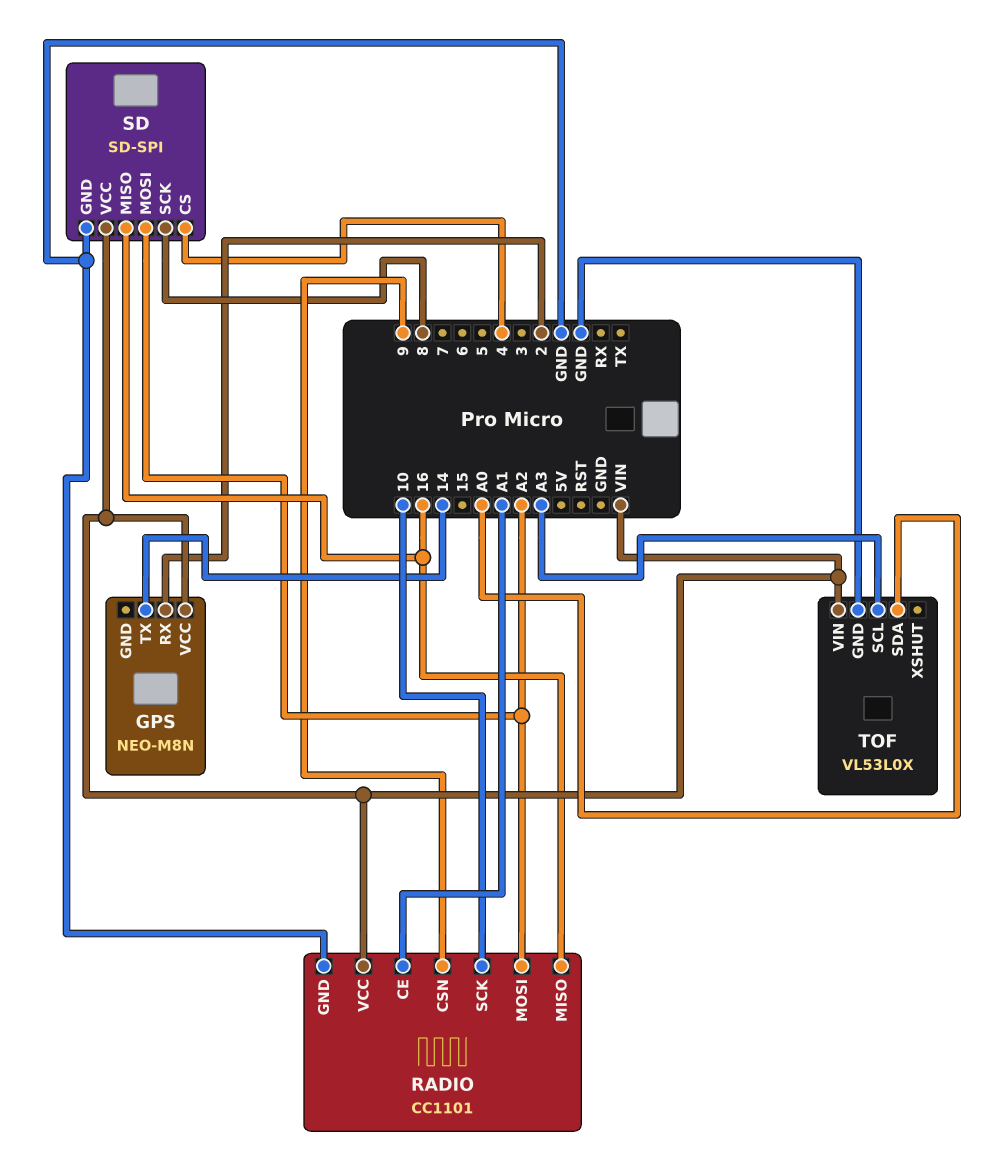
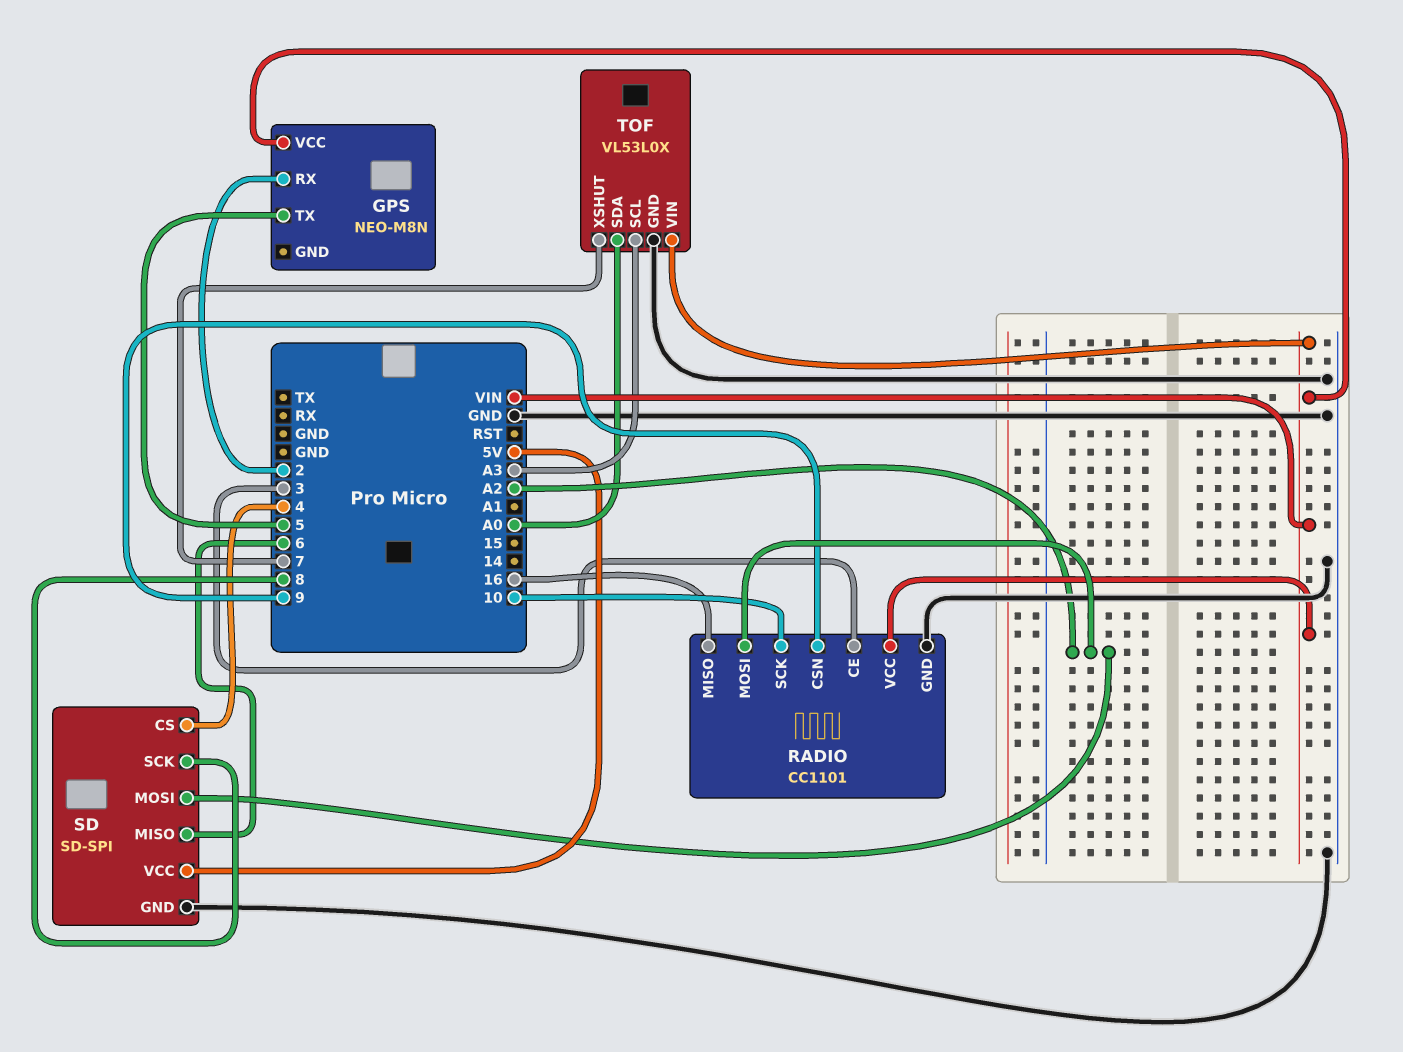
GPS pin TX: 14 -> 5
RADIO pin CE: A1 -> 3
SD pin MISO: 16 -> 6
SD pin VCC: VIN -> 5V
TOF pin XSHUT: none -> 7

